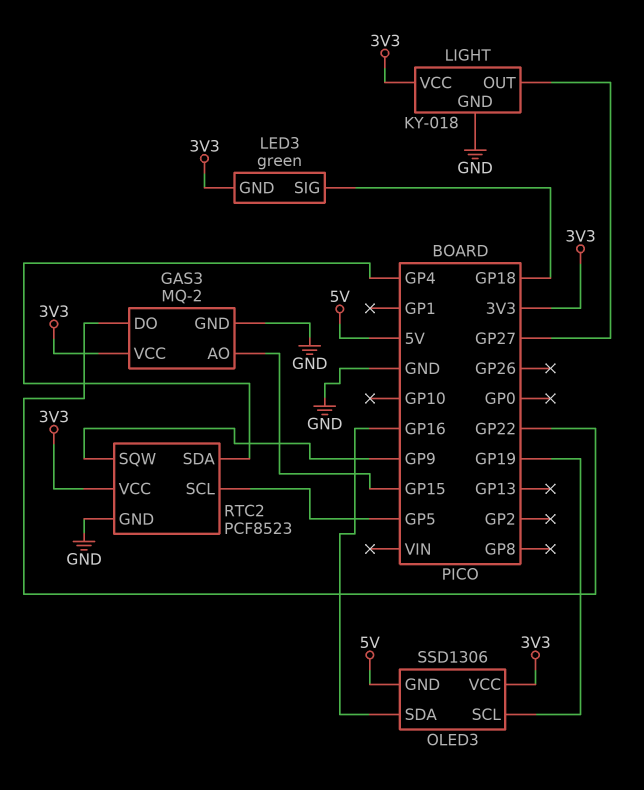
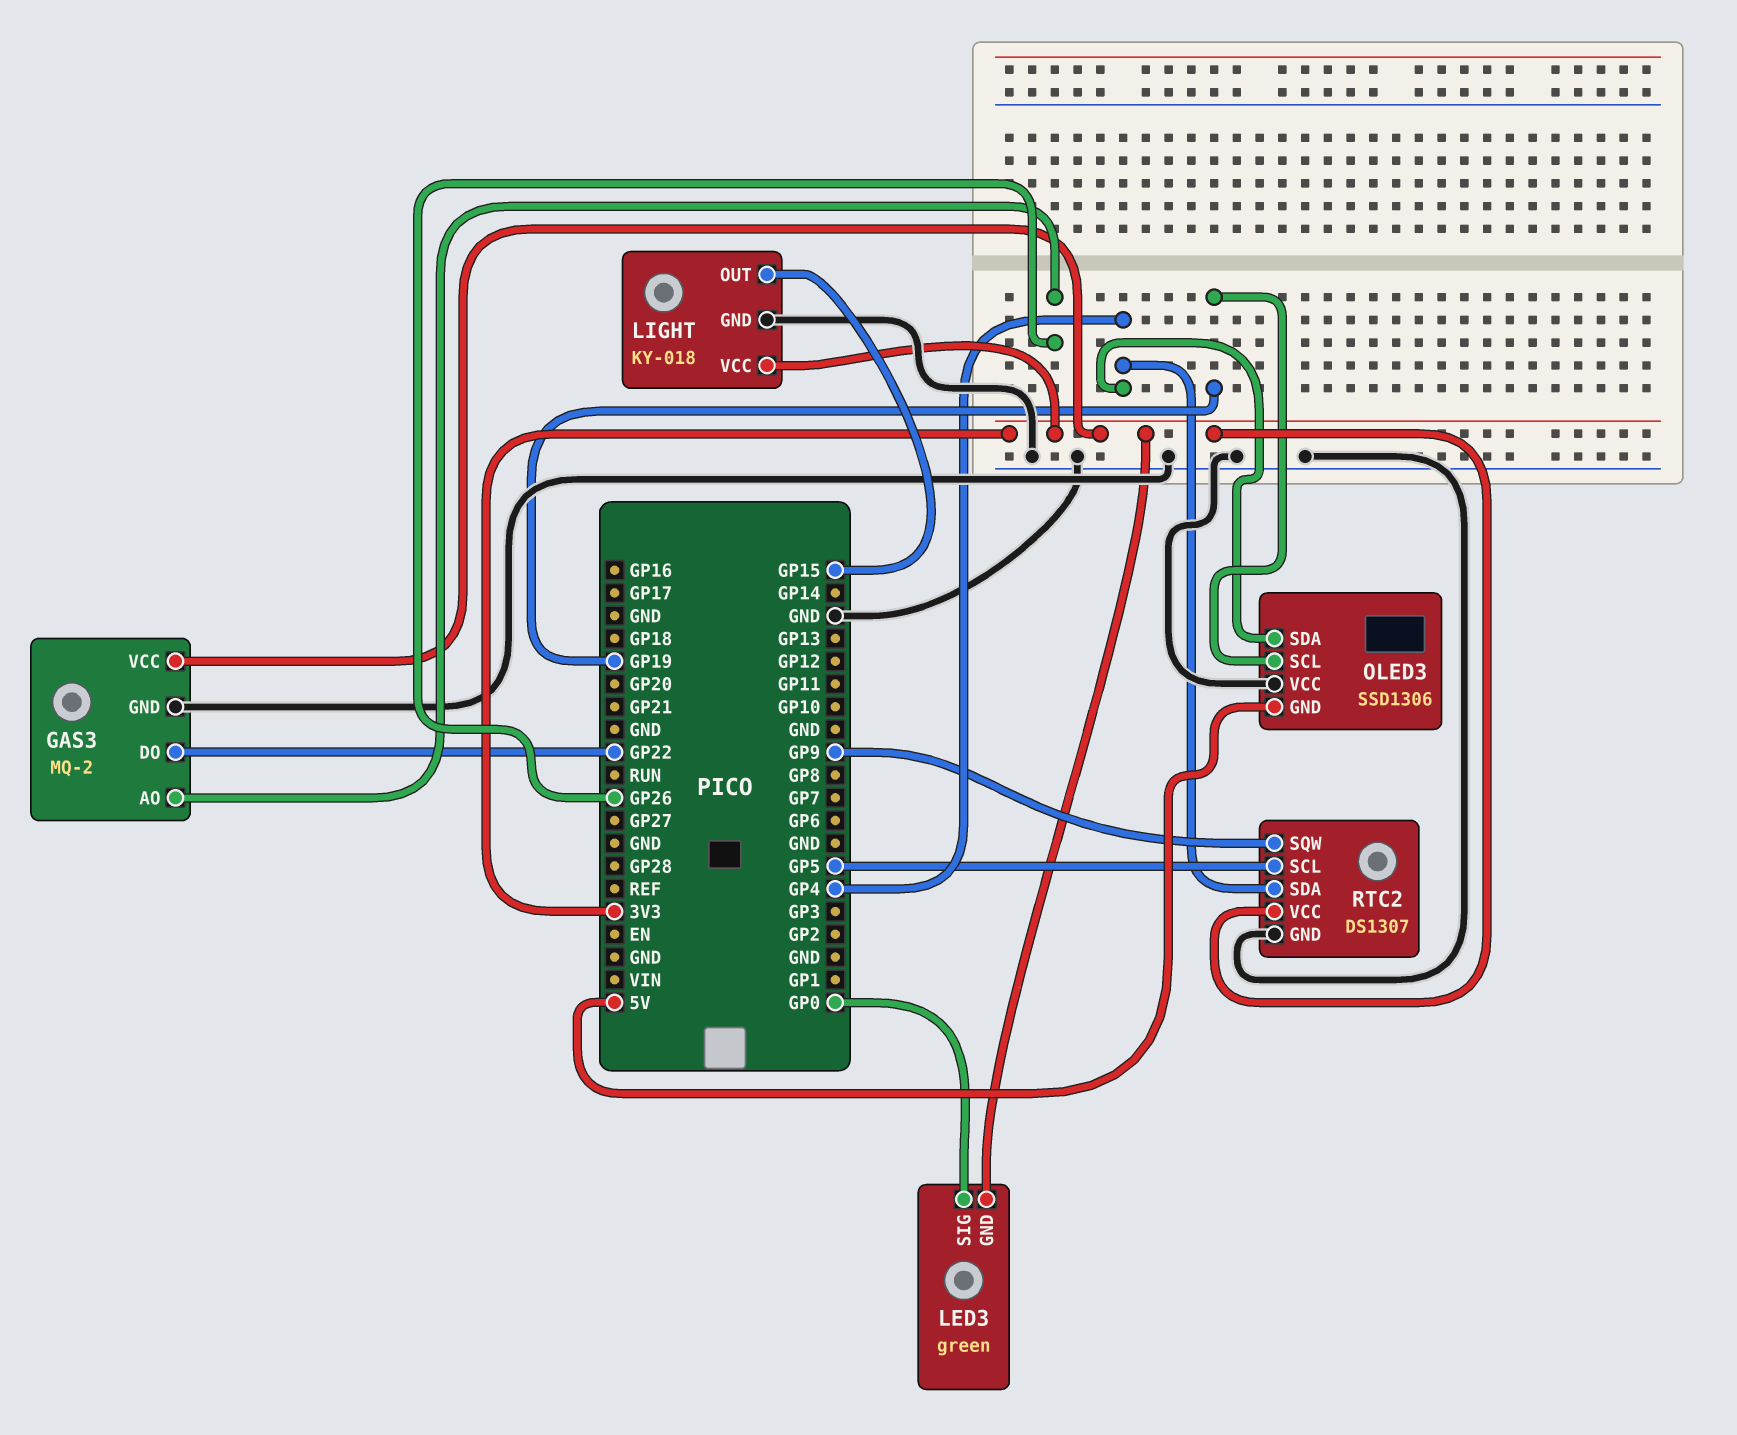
GAS3 pin AO: GP15 -> GP26
LED3 pin SIG: GP18 -> GP0
LIGHT pin OUT: GP27 -> GP15
OLED3 pin SDA: GP16 -> GP4
OLED3 pin VCC: 3V3 -> GND
RTC2: PCF8523 -> DS1307

